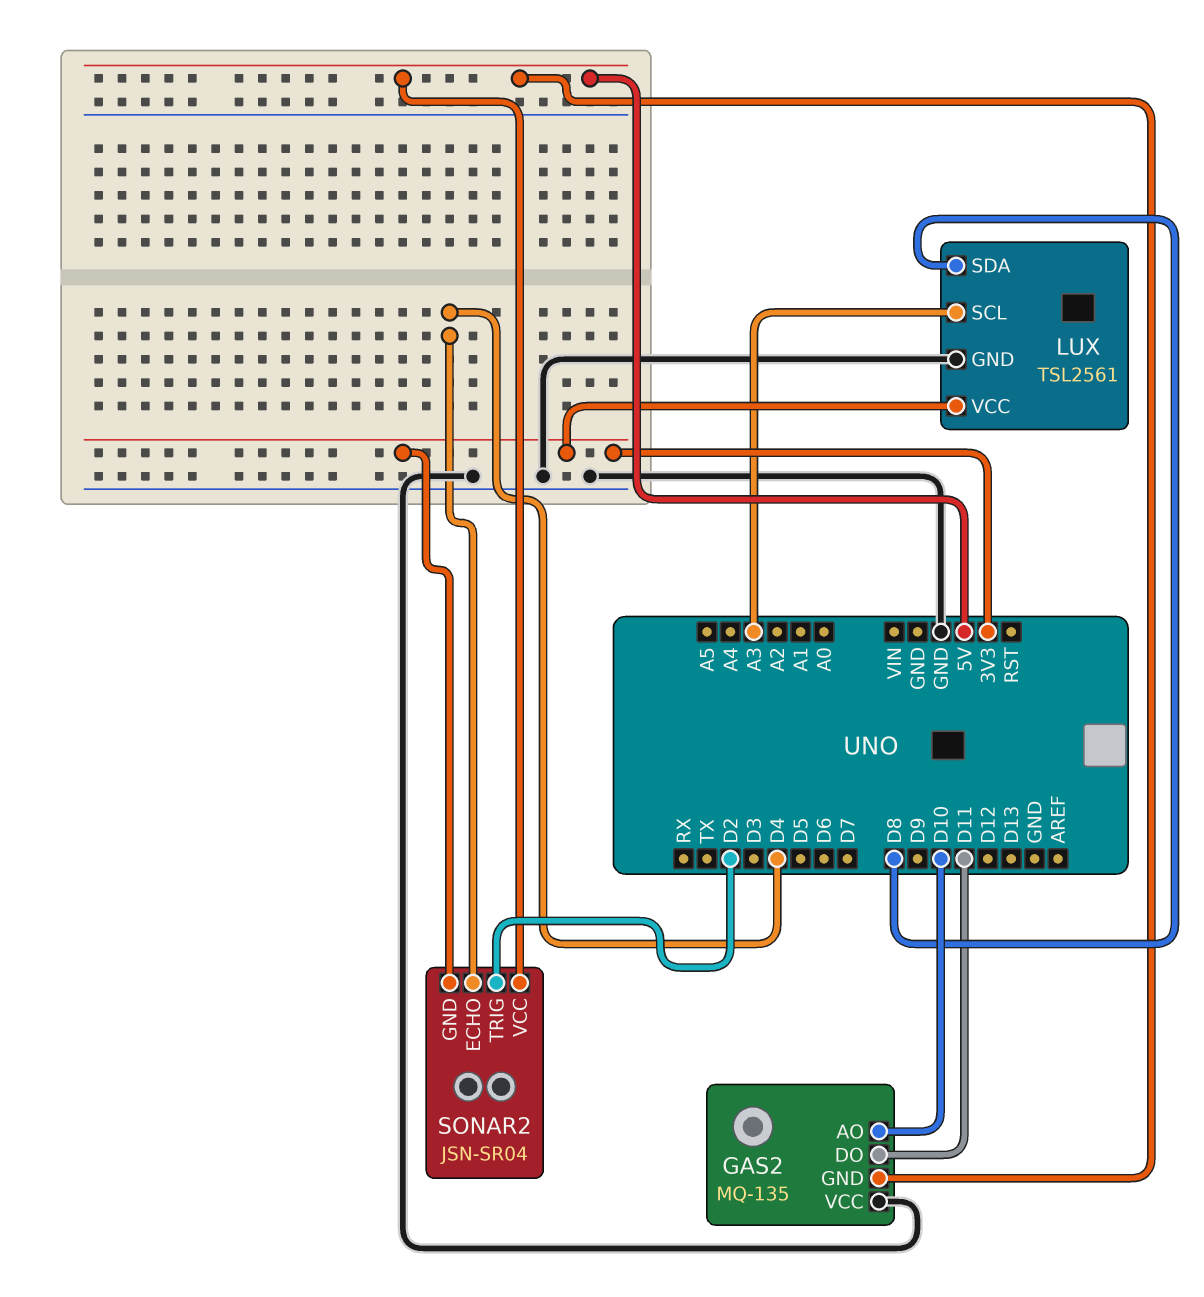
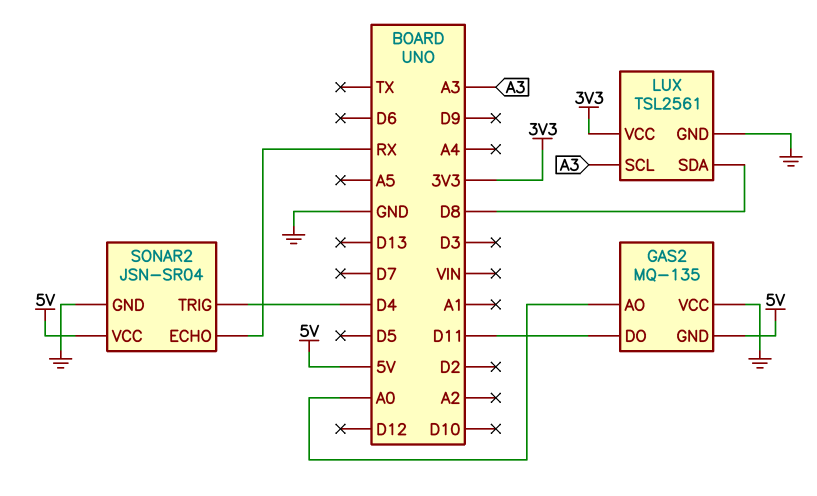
GAS2 pin AO: D10 -> A0
SONAR2 pin ECHO: D4 -> RX
SONAR2 pin GND: 3V3 -> GND
SONAR2 pin TRIG: D2 -> D4

